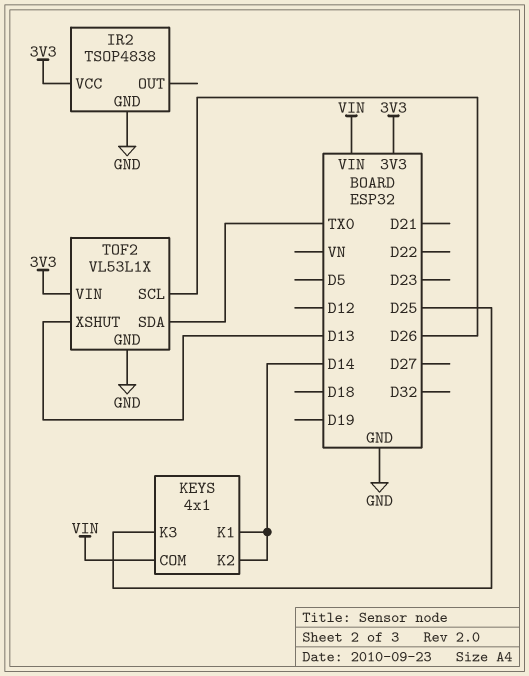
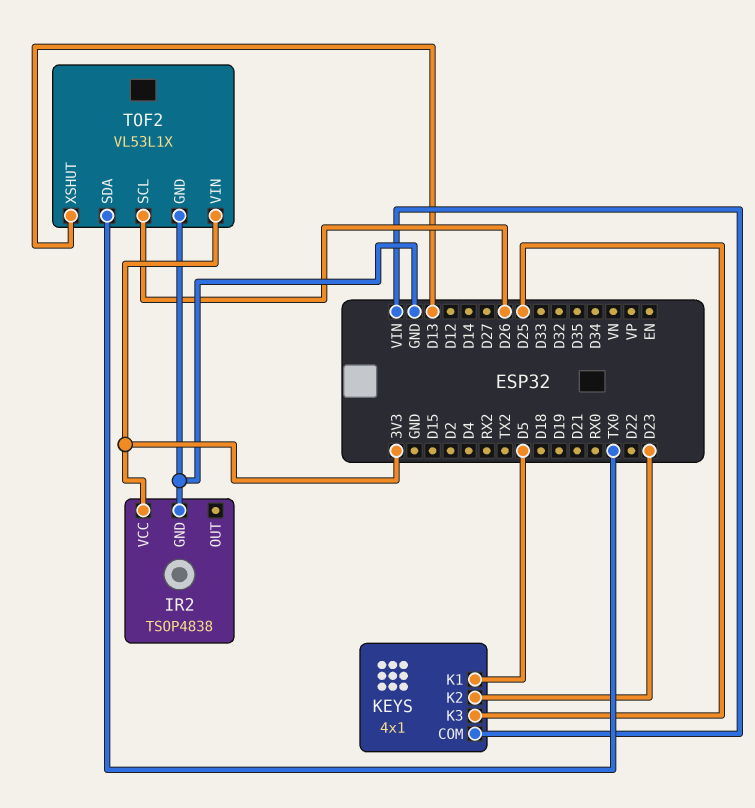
KEYS pin K1: D14 -> D5
KEYS pin K2: D14 -> D23

